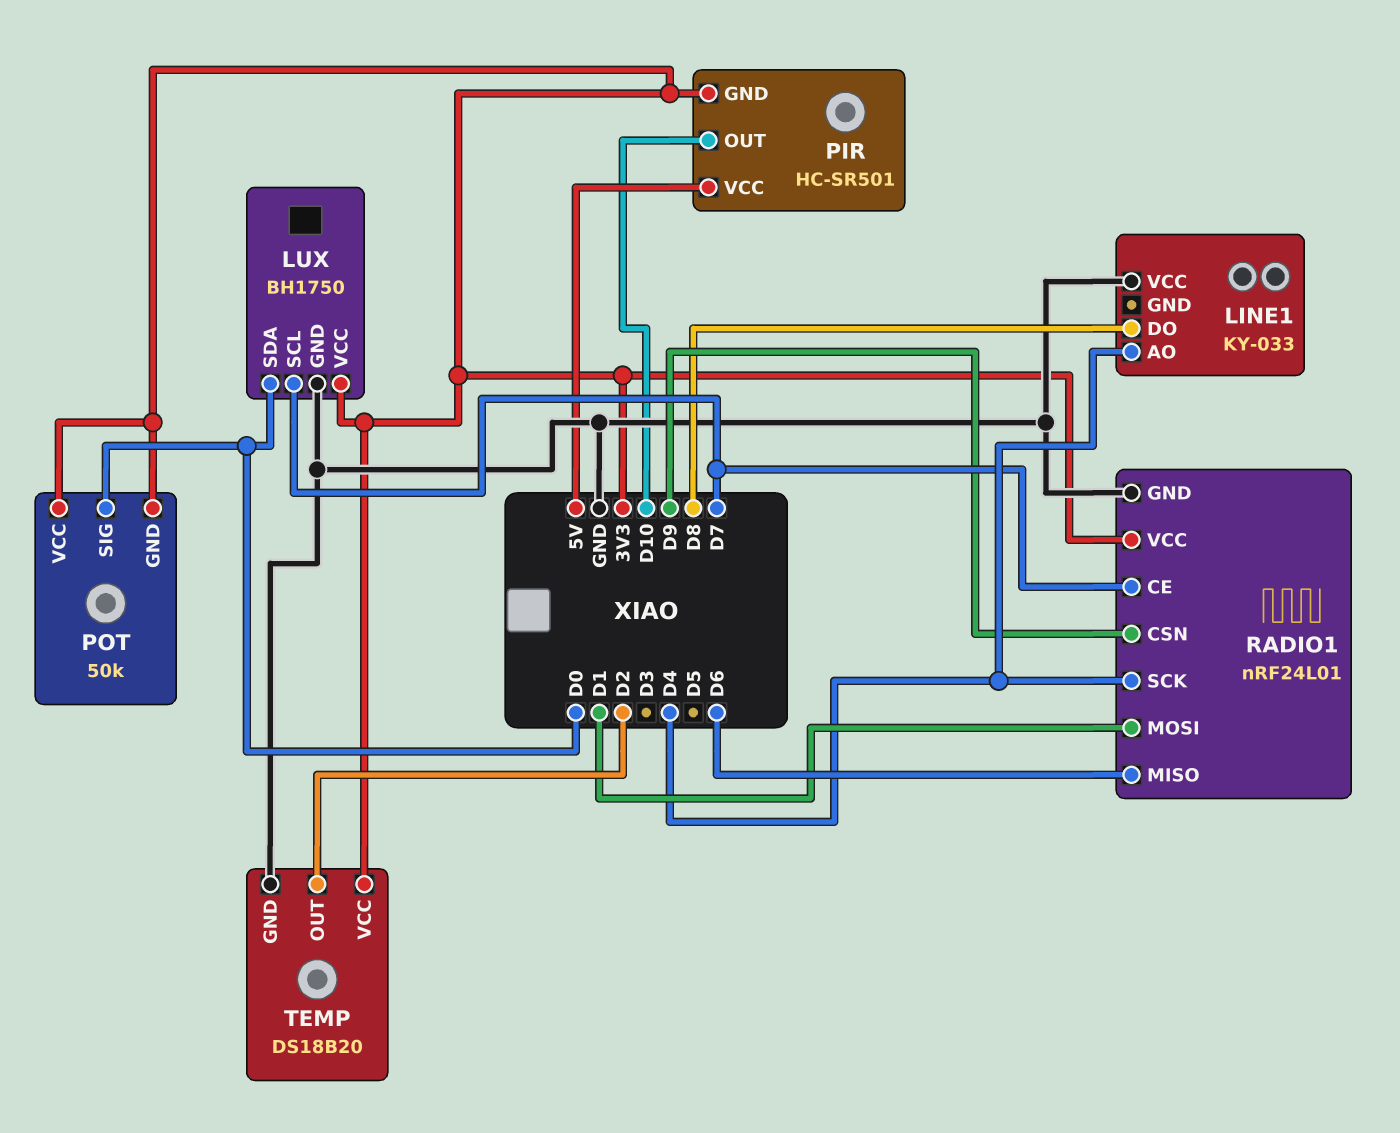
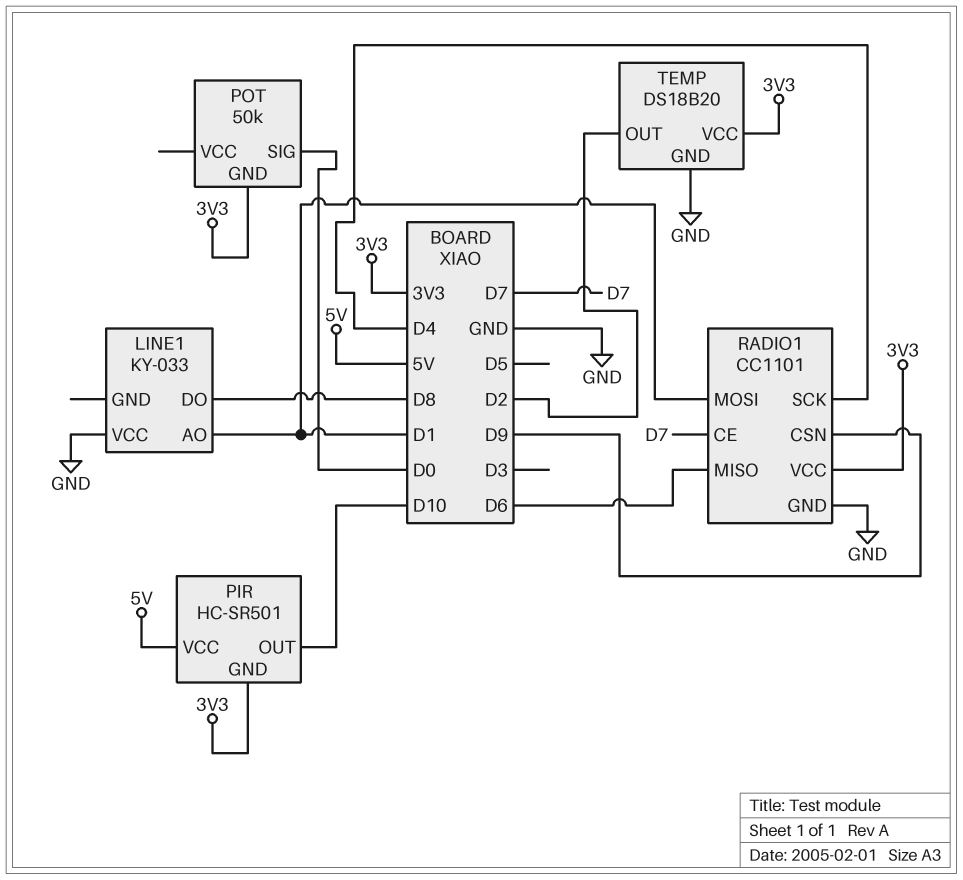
LINE1 pin AO: D4 -> D1
LUX: BH1750 -> none
LUX pin GND: GND -> none
LUX pin SCL: D7 -> none
LUX pin SDA: D0 -> none
LUX pin VCC: 3V3 -> none
POT pin VCC: 3V3 -> none
RADIO1: nRF24L01 -> CC1101

